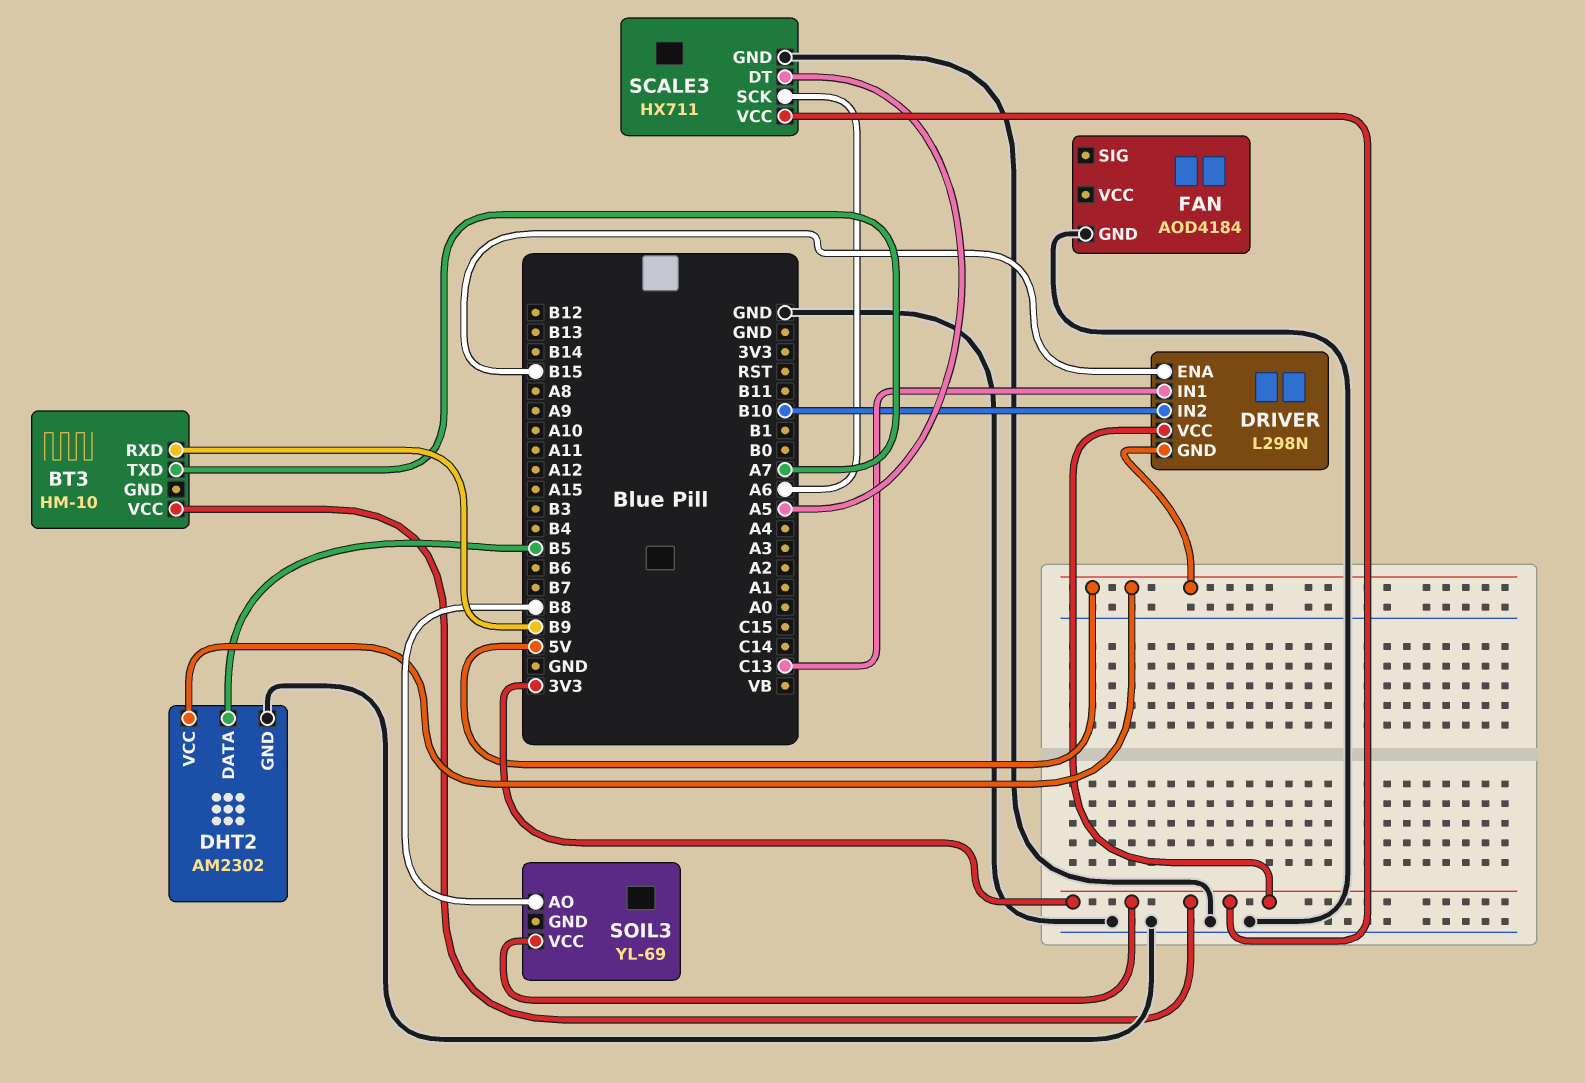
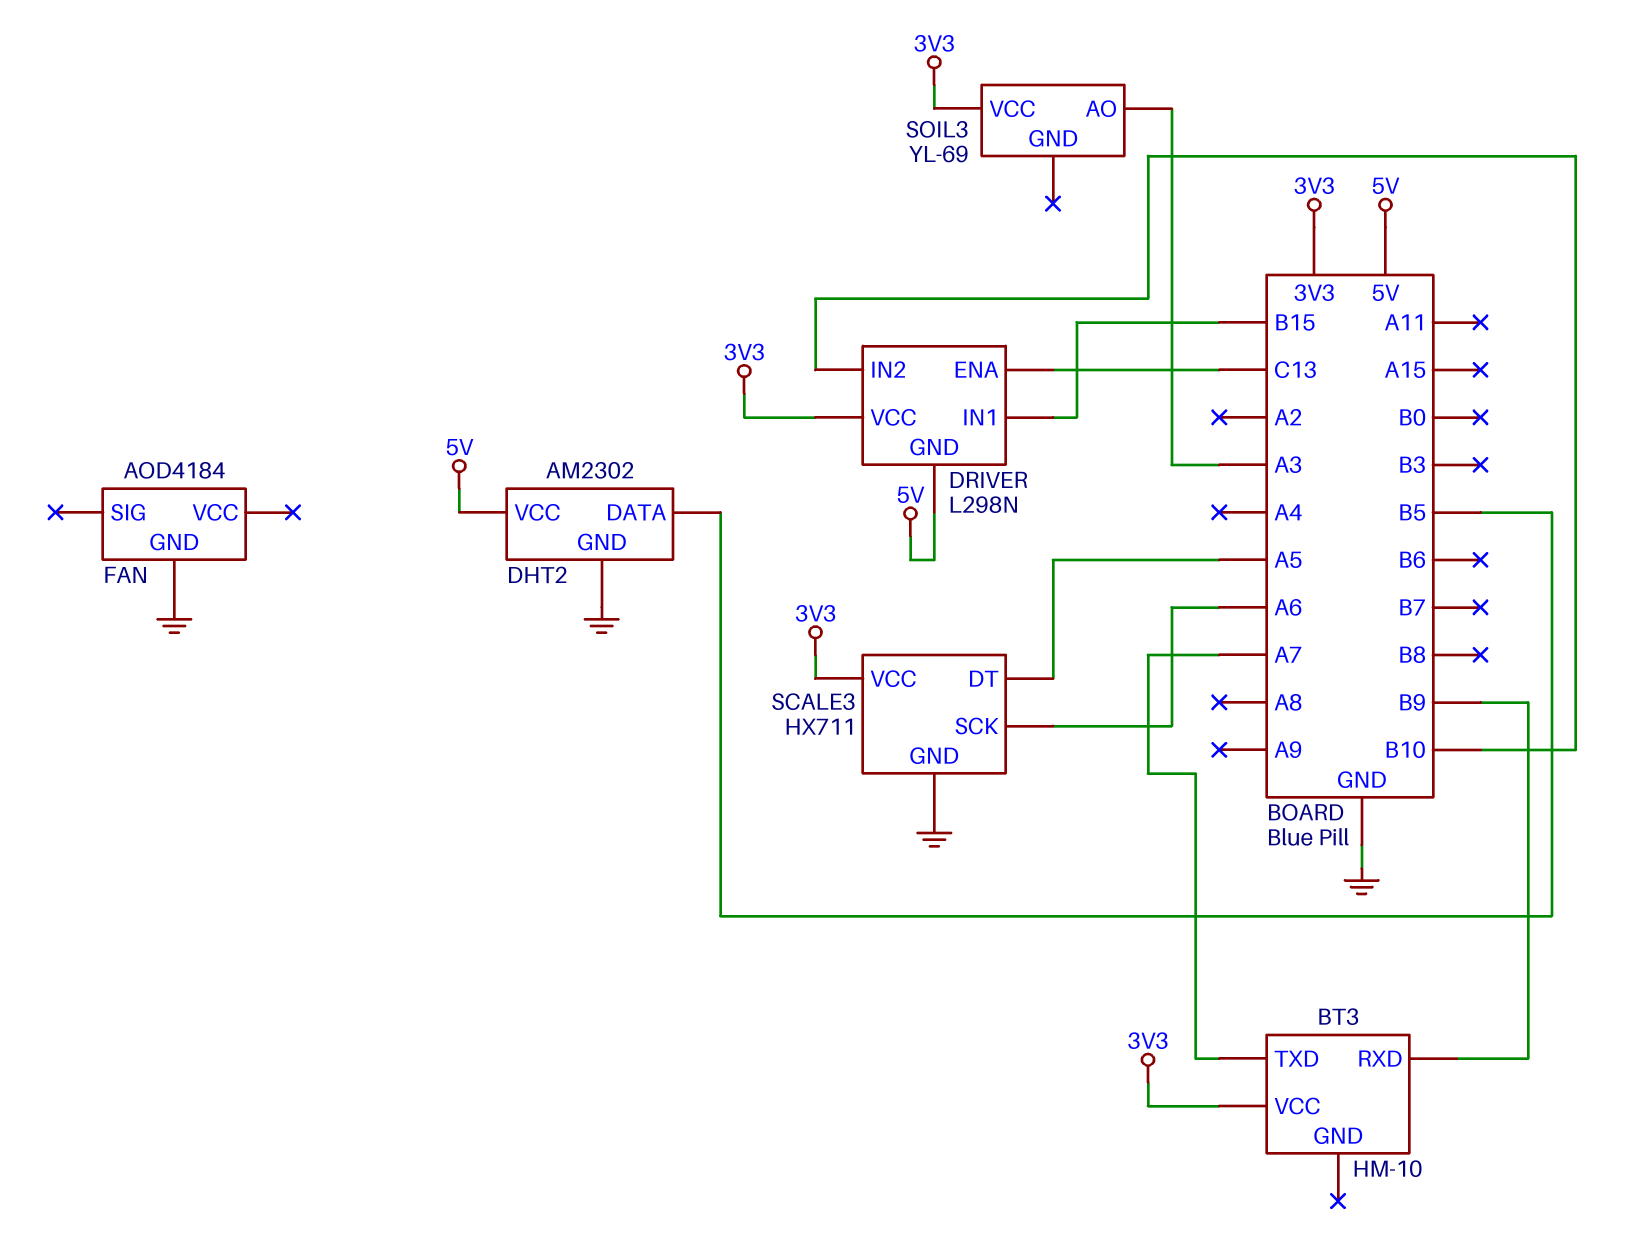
DRIVER pin ENA: B15 -> C13
DRIVER pin IN1: C13 -> B15
SOIL3 pin AO: B8 -> A3

